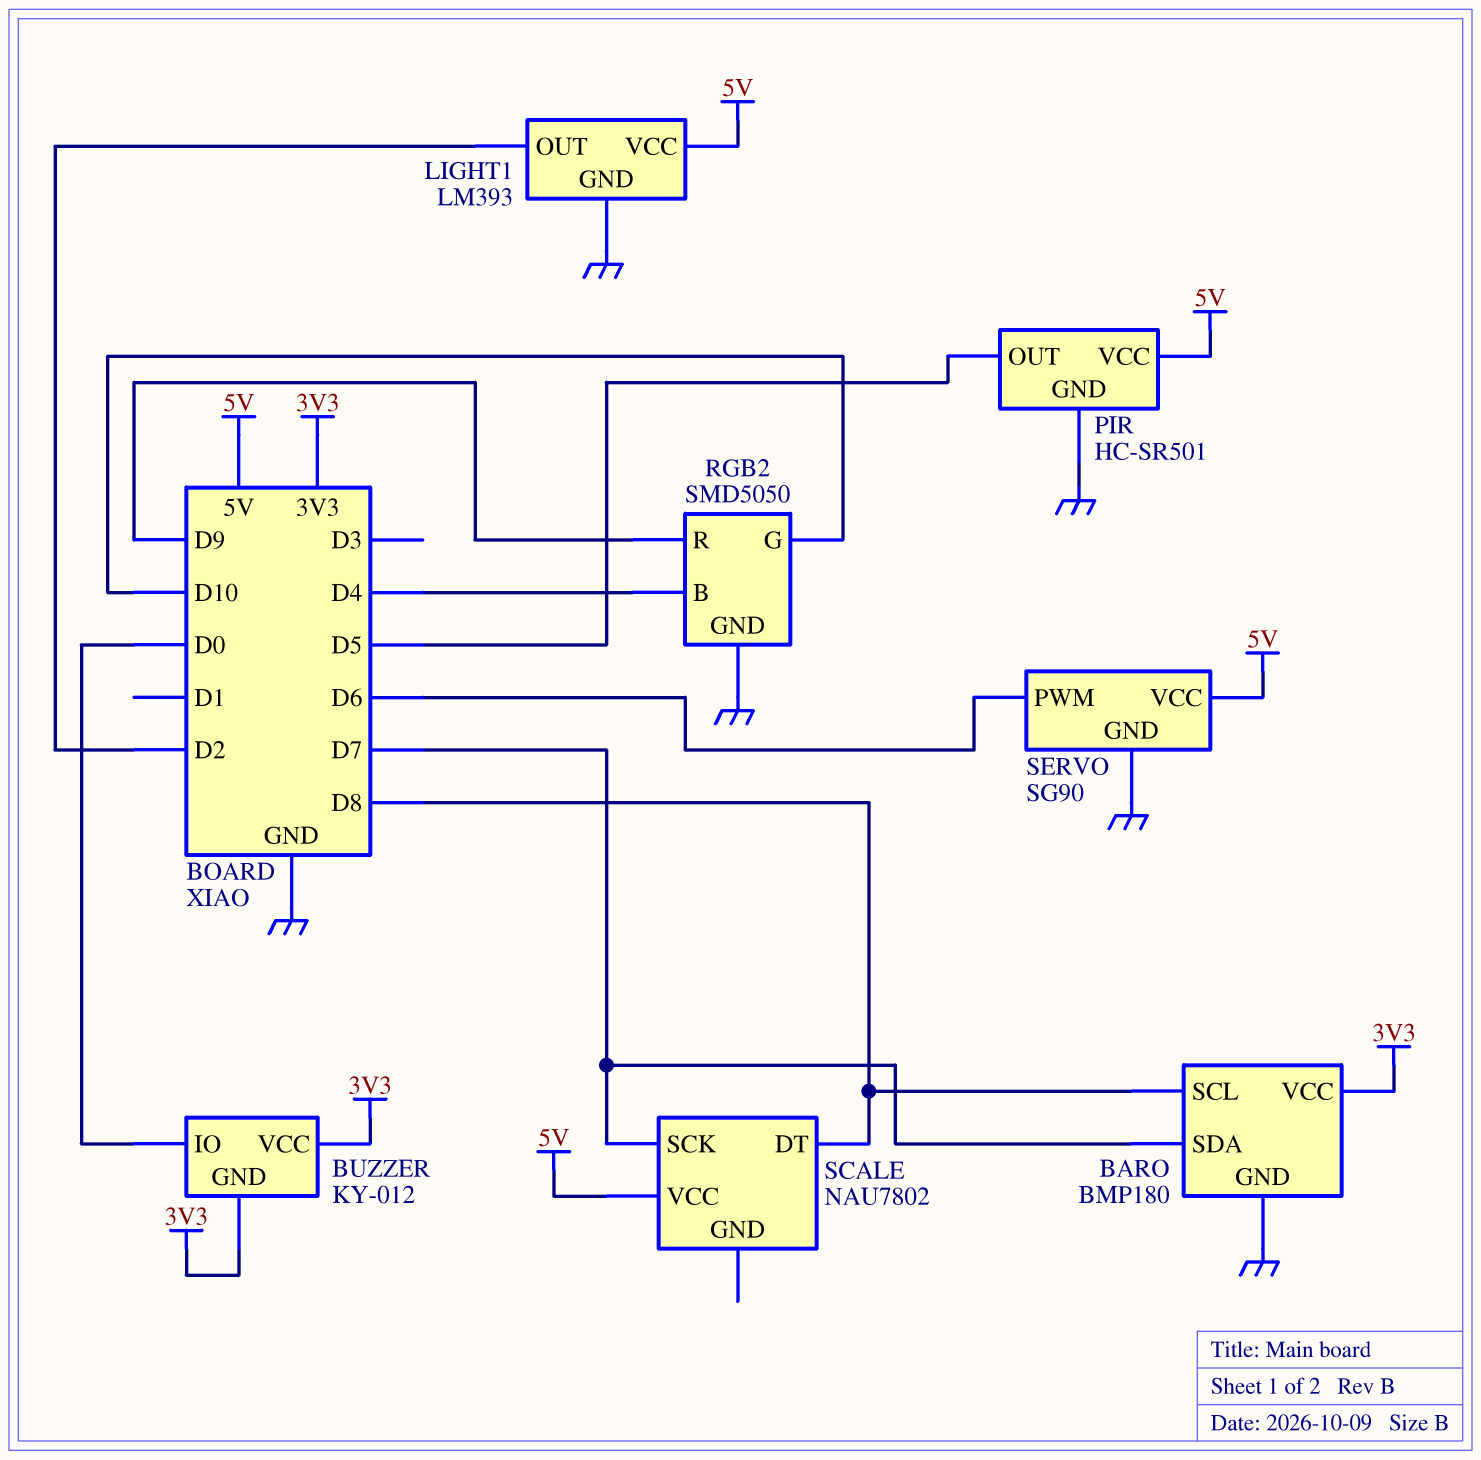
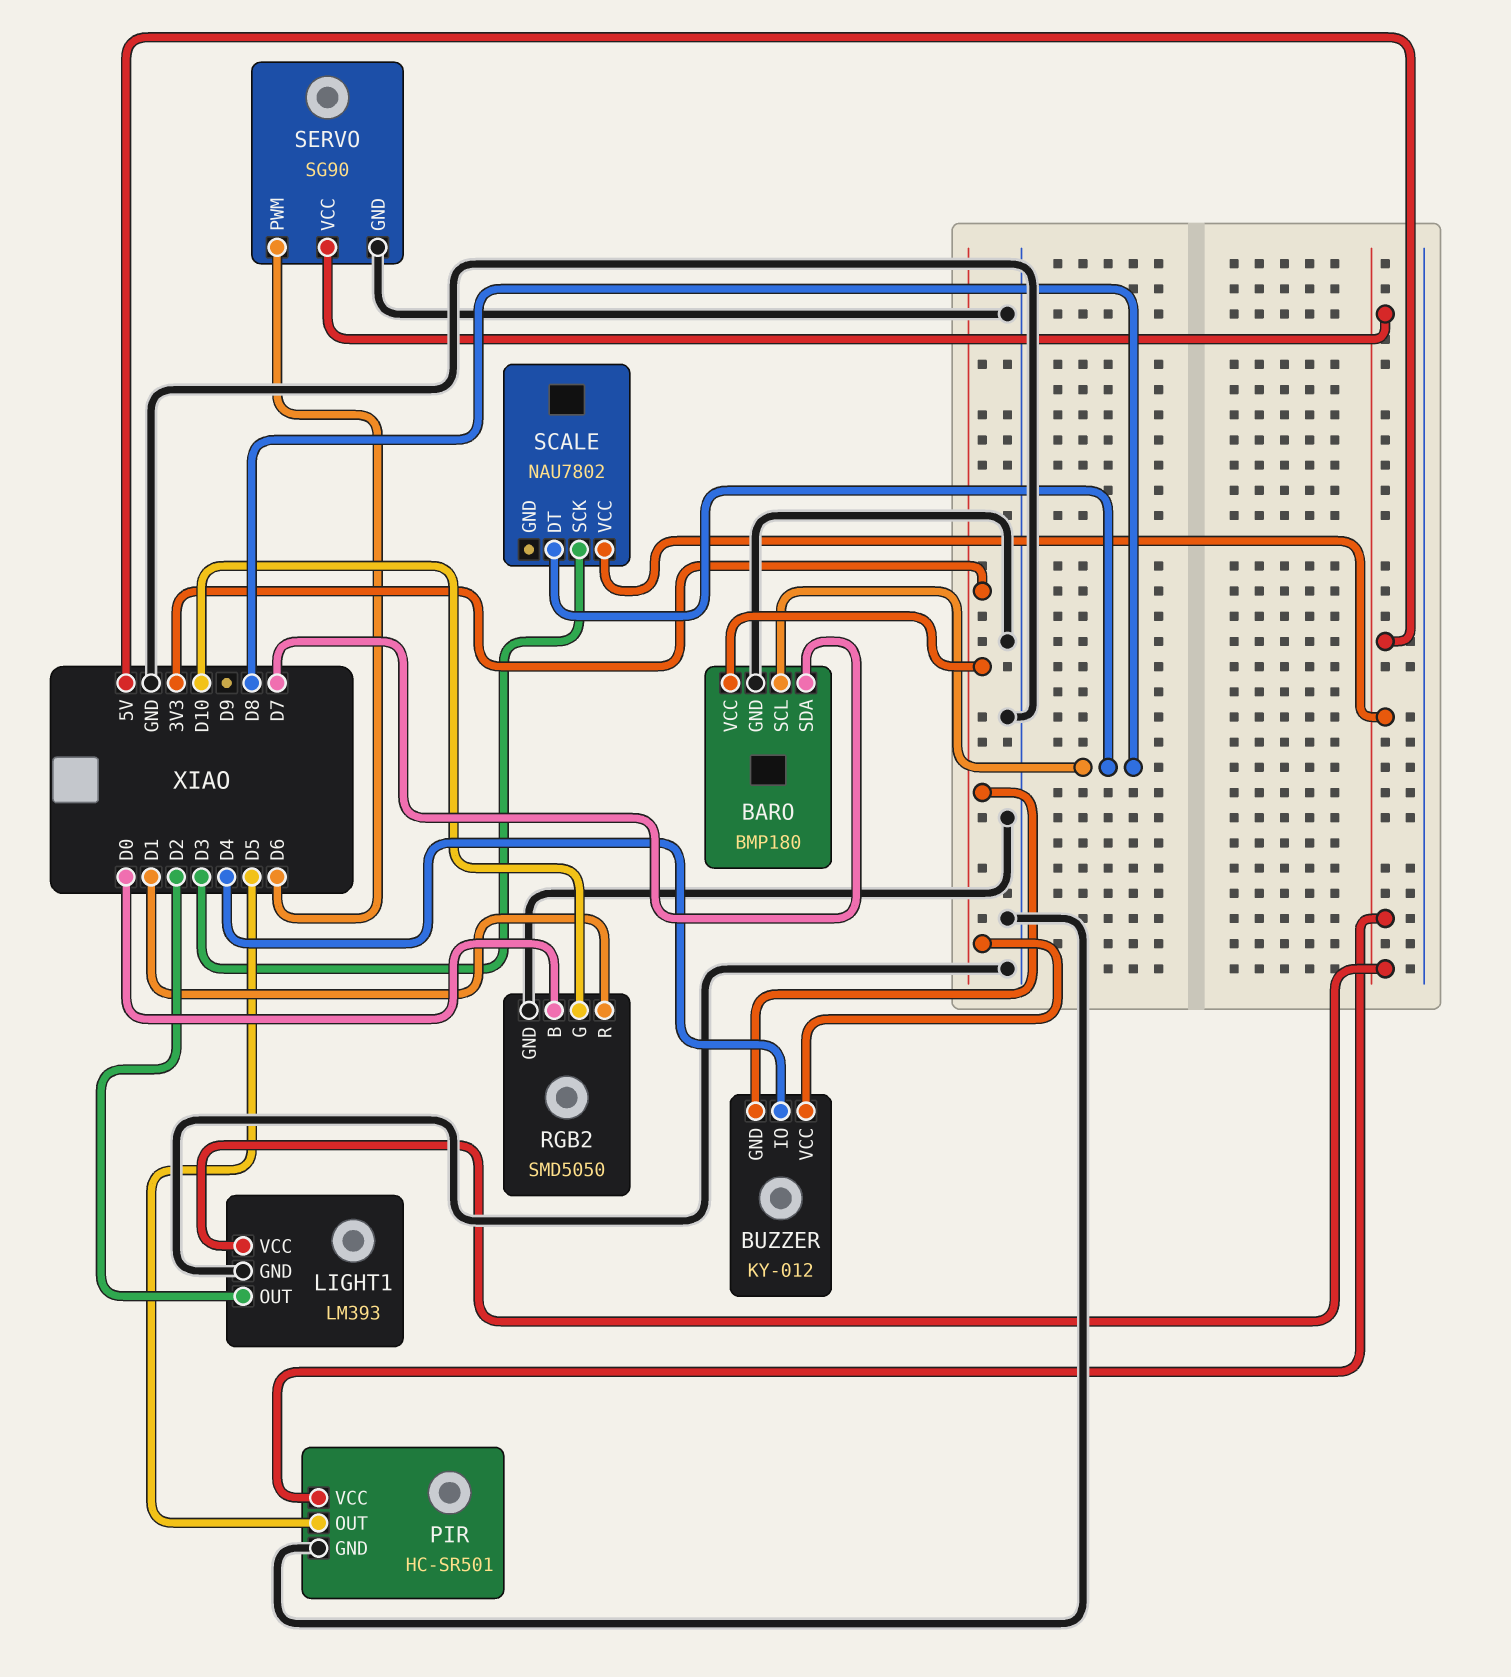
BUZZER pin IO: D0 -> D4
RGB2 pin B: D4 -> D0
RGB2 pin R: D9 -> D1
SCALE pin SCK: D7 -> D3

